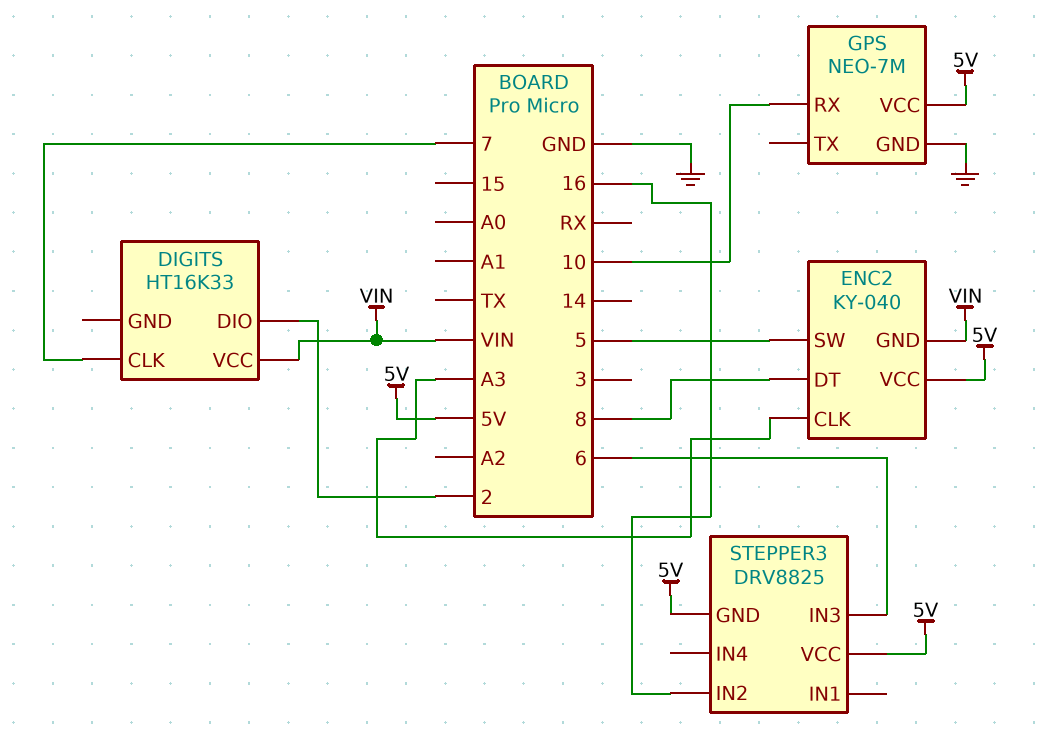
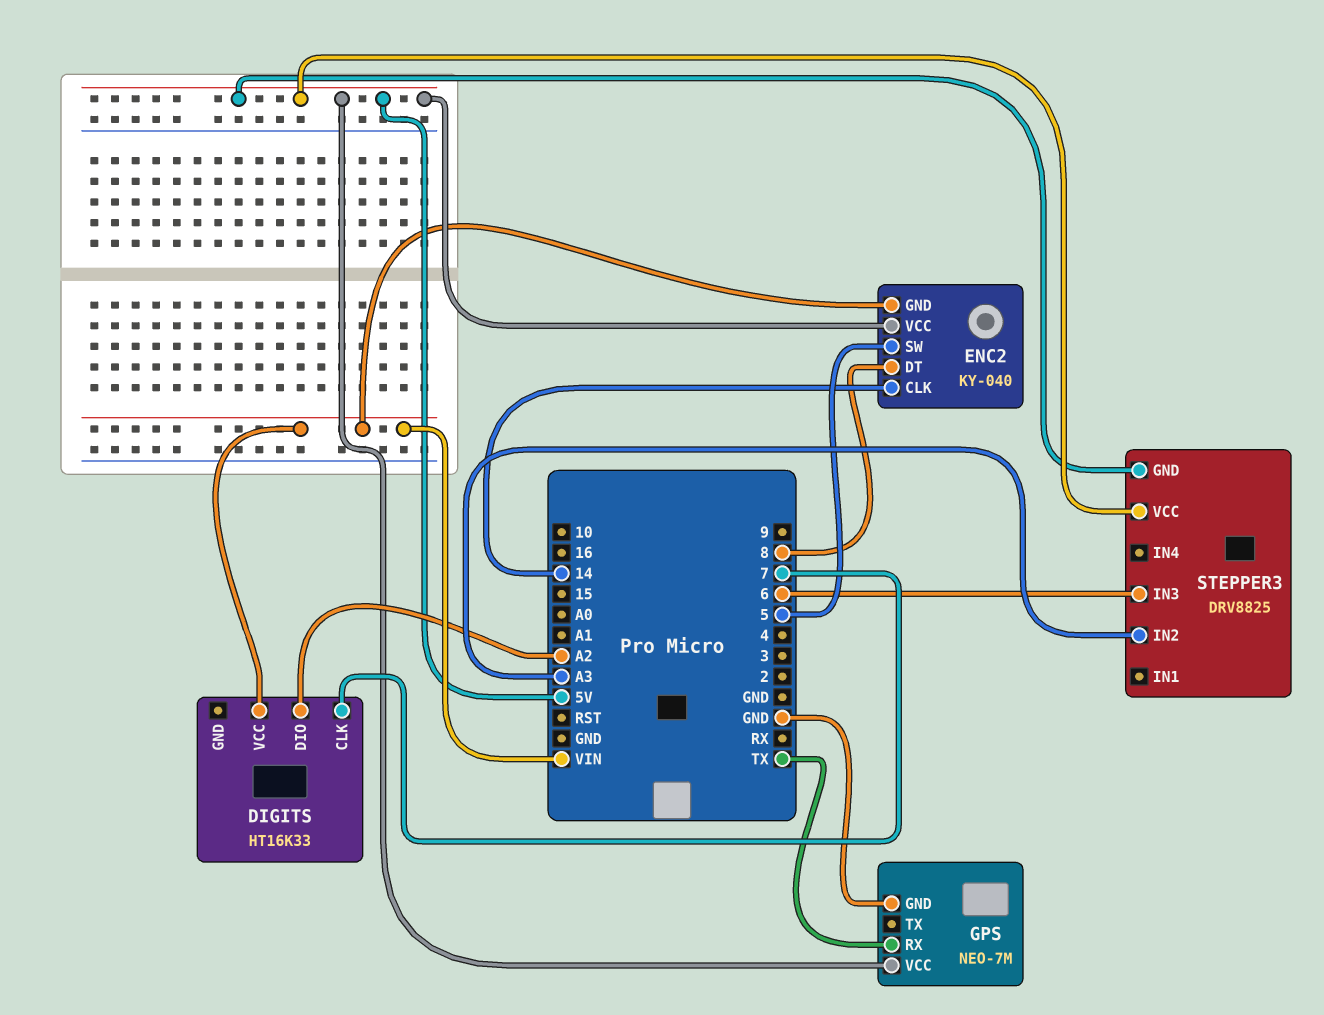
DIGITS pin DIO: 2 -> A2
ENC2 pin CLK: A3 -> 14
GPS pin RX: 10 -> TX
STEPPER3 pin IN2: 16 -> A3

